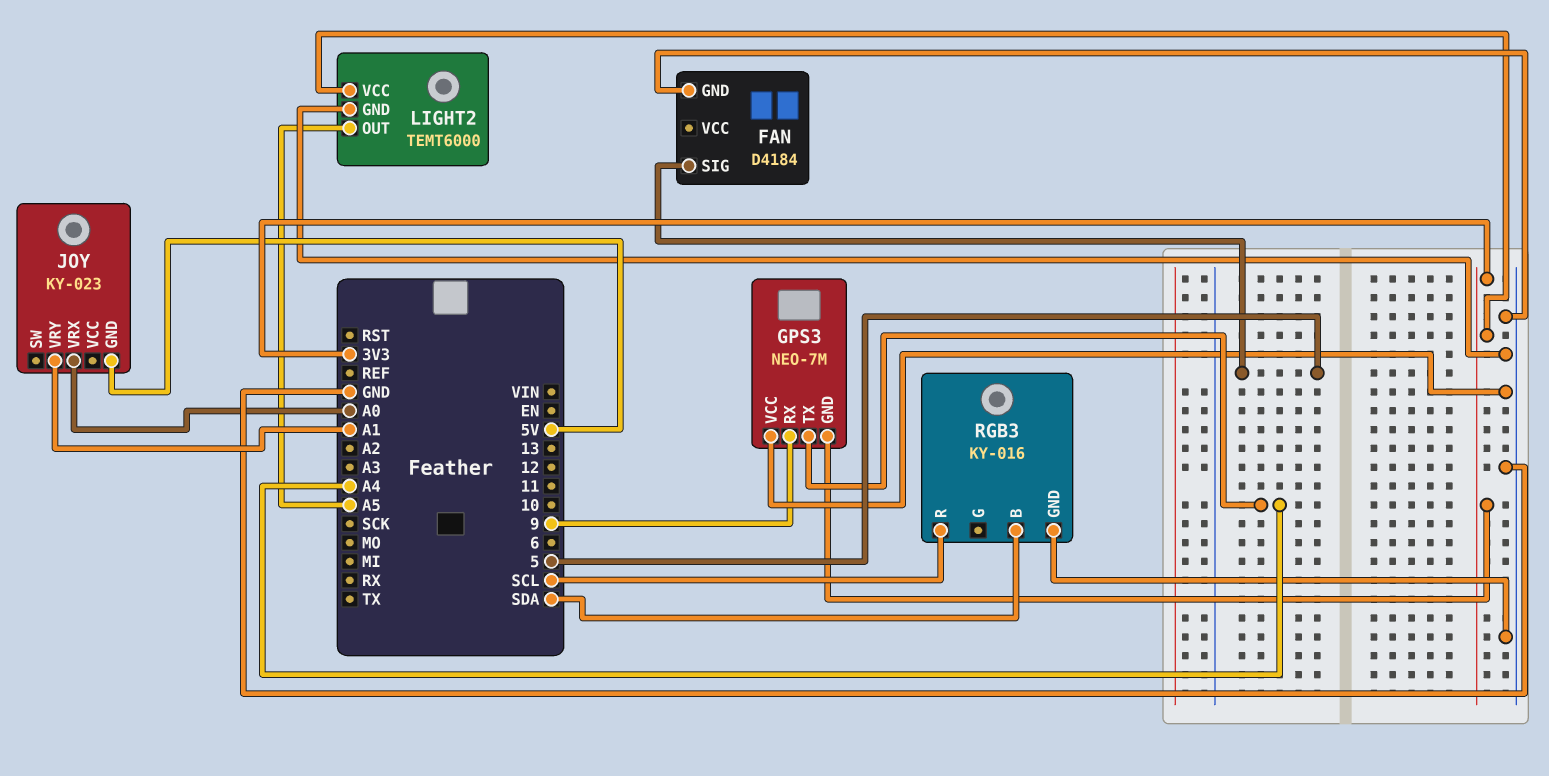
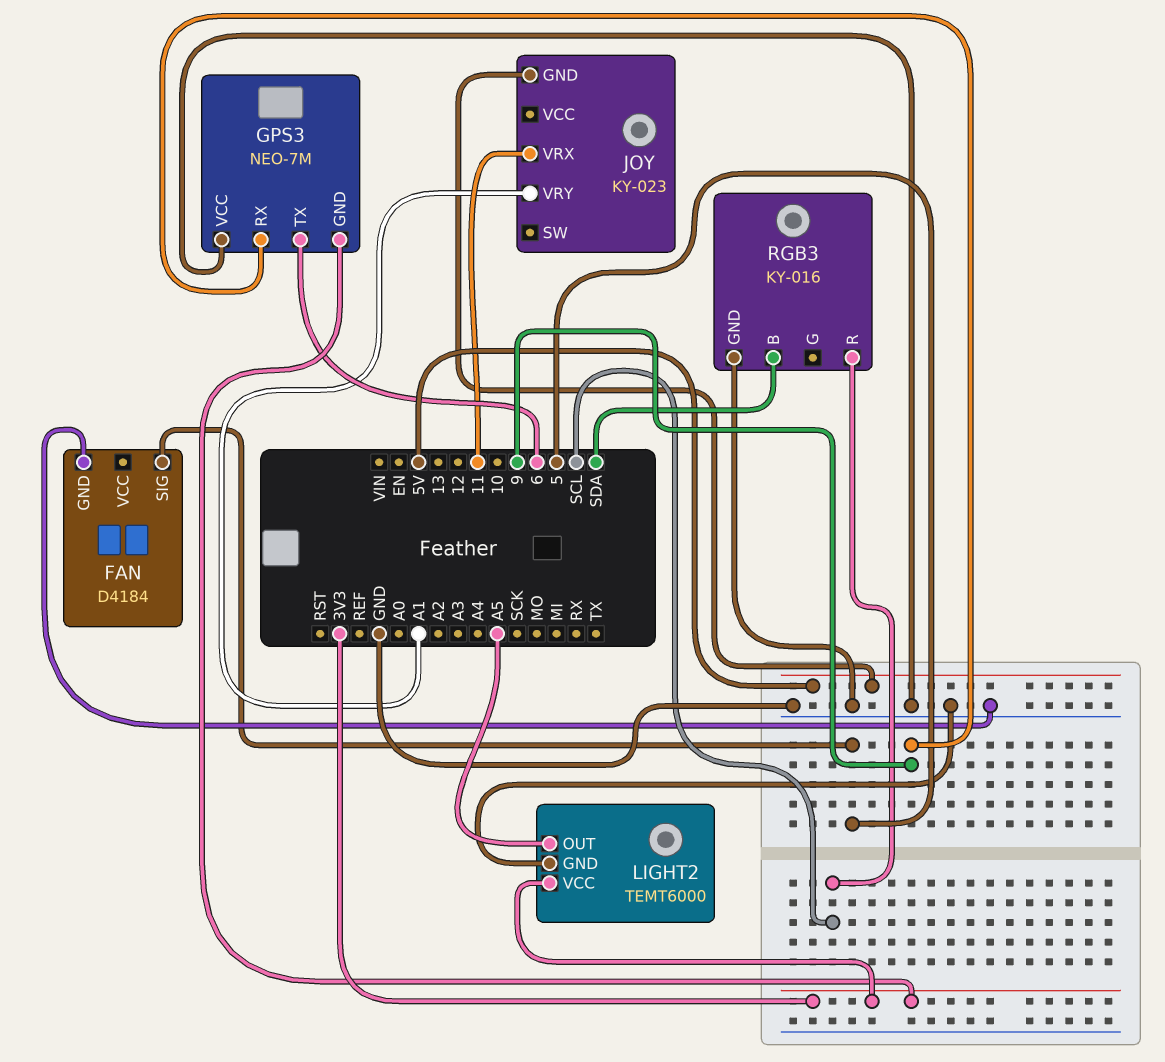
GPS3 pin TX: A4 -> 6
JOY pin VRX: A0 -> 11

